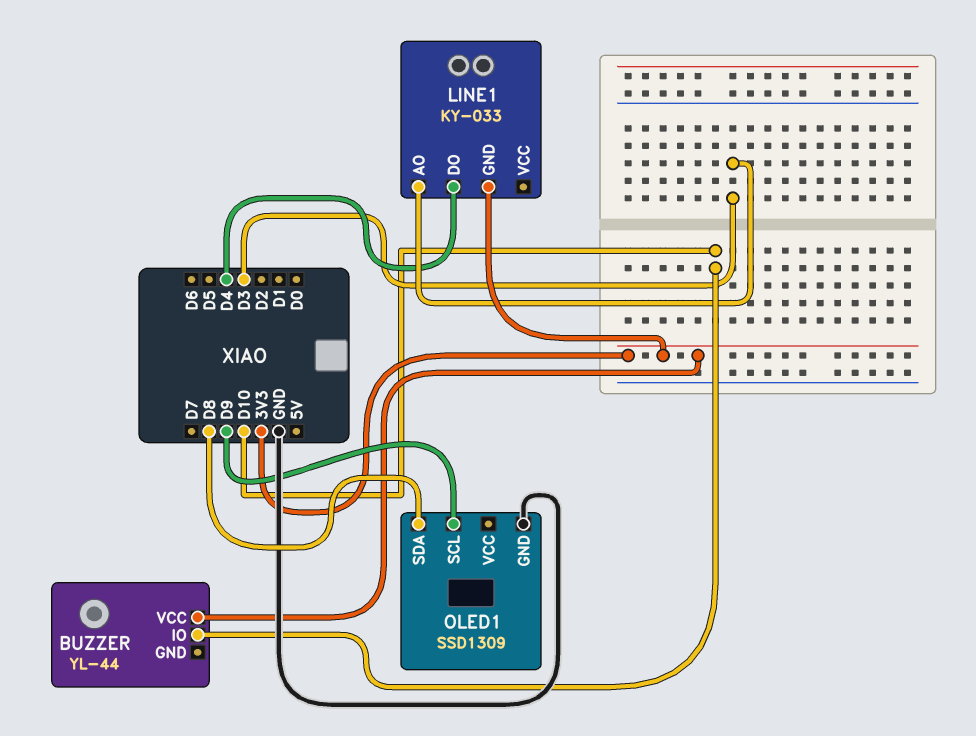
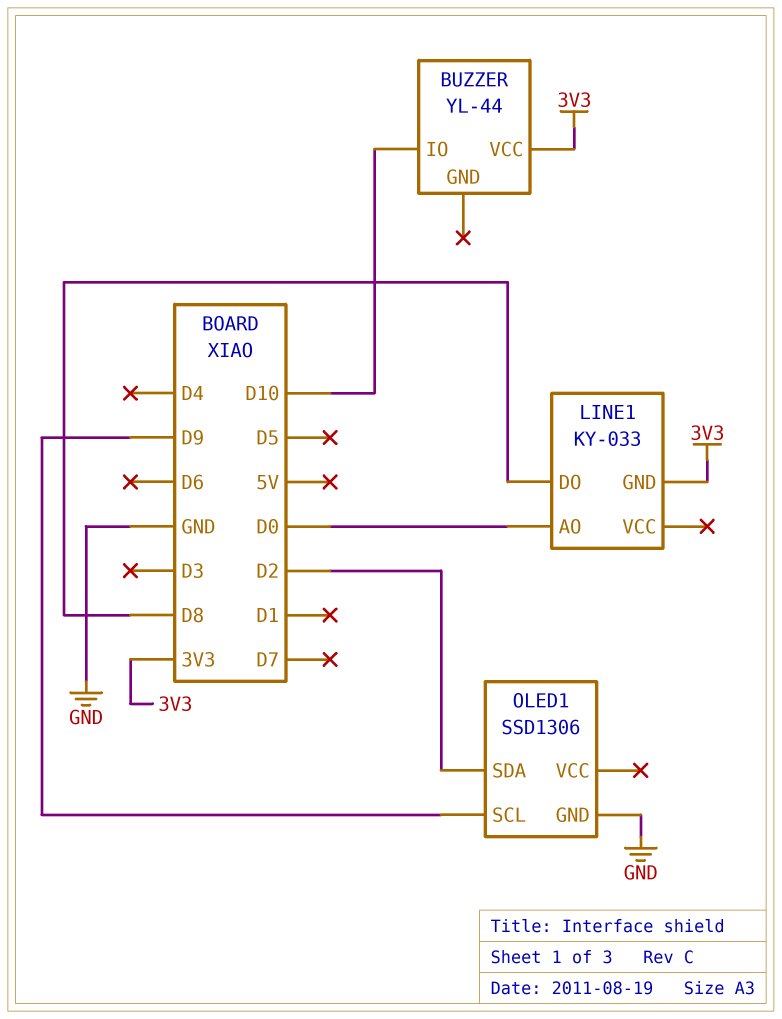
LINE1 pin AO: D3 -> D0
LINE1 pin DO: D4 -> D8
OLED1: SSD1309 -> SSD1306
OLED1 pin SDA: D8 -> D2

